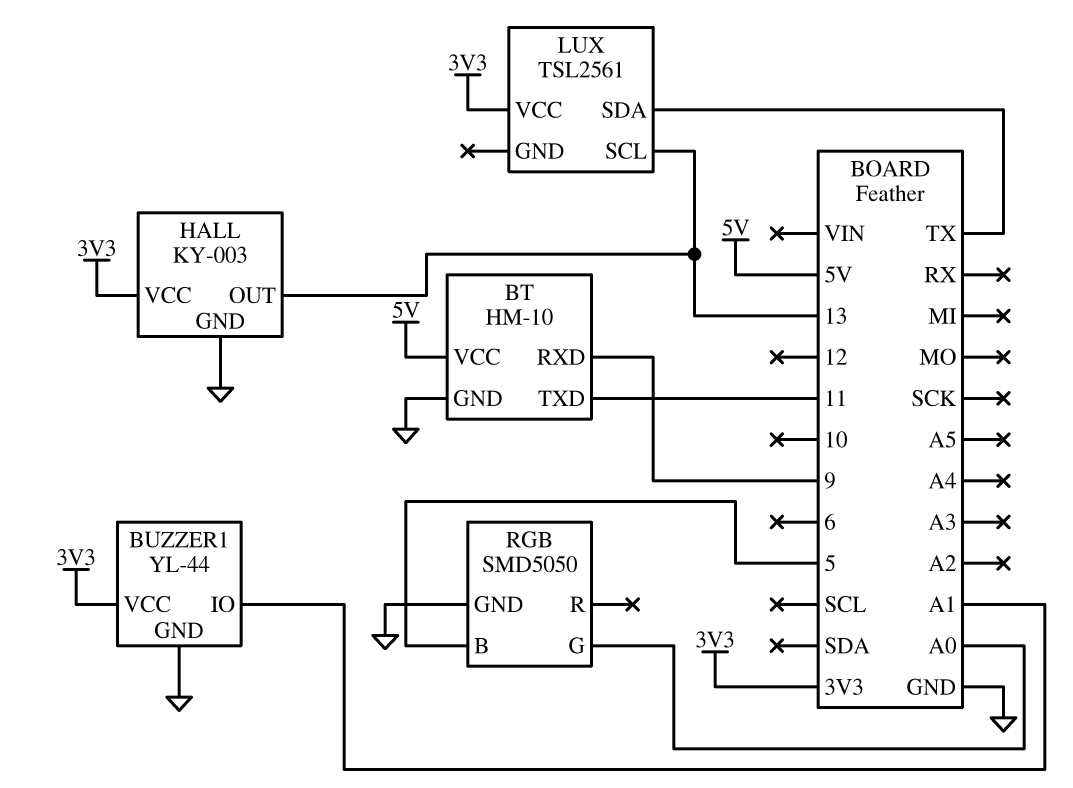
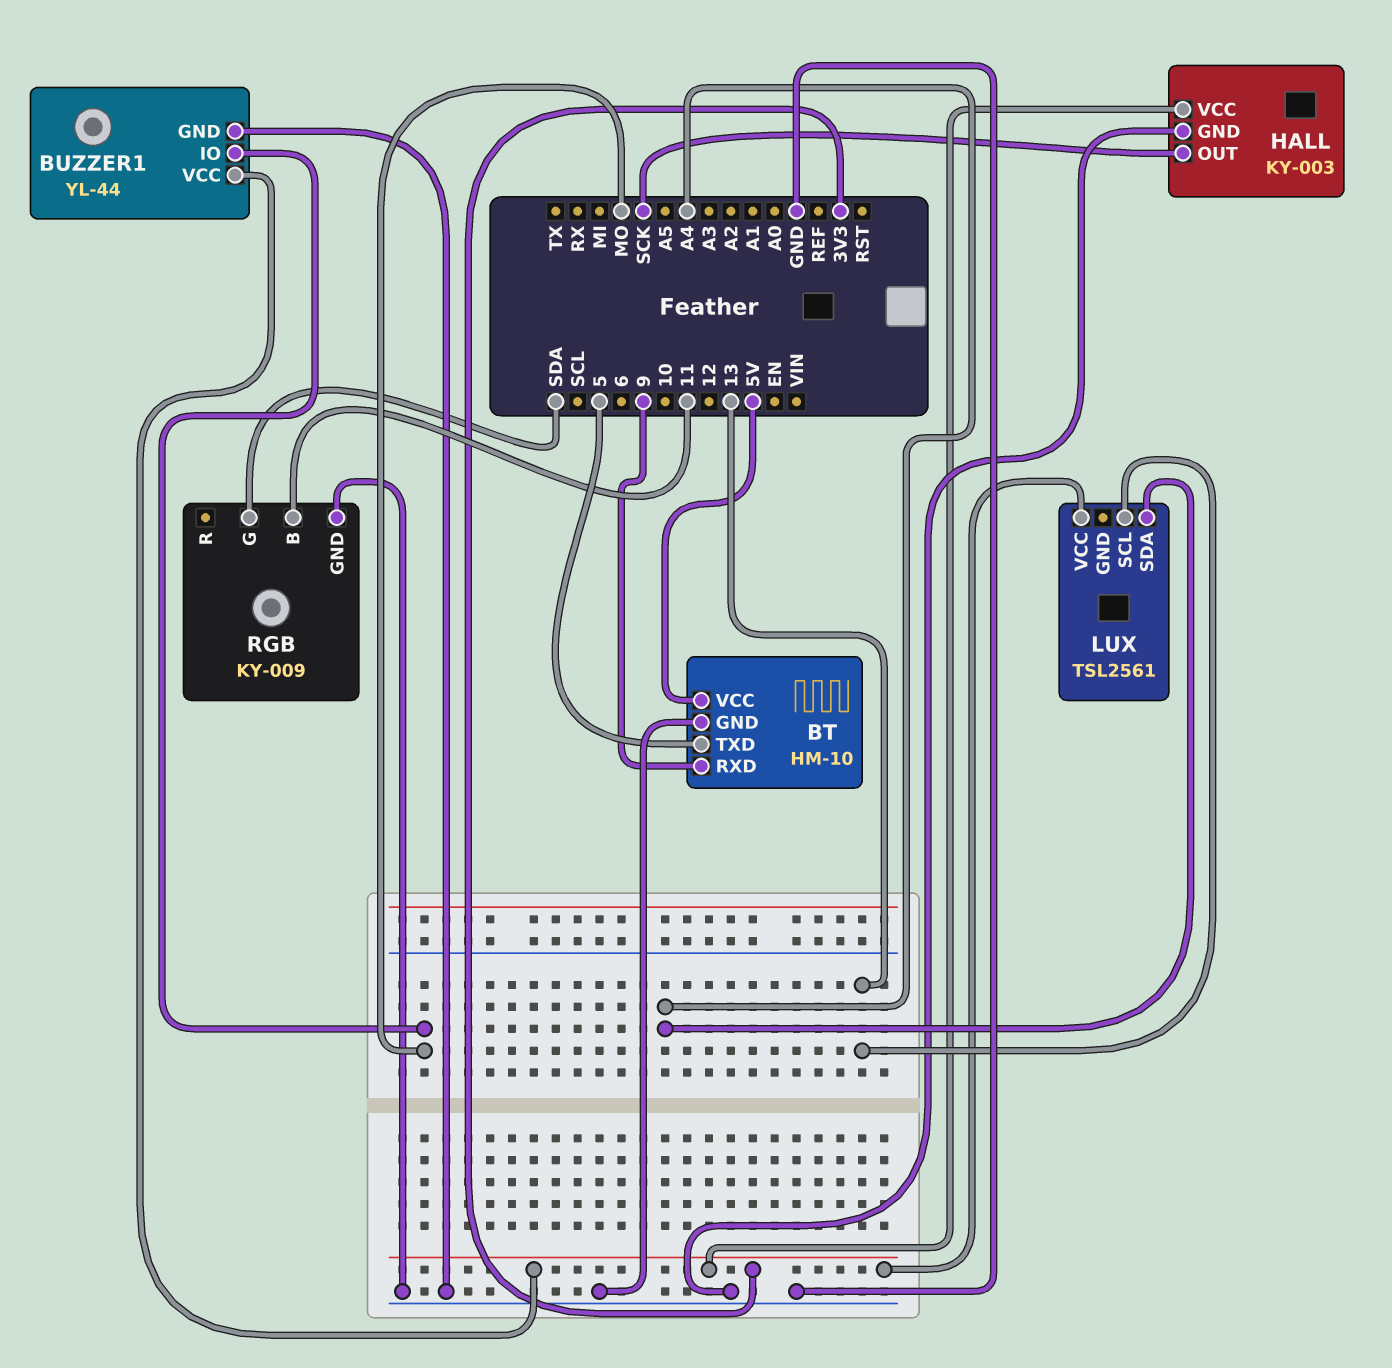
BT pin TXD: 11 -> 5
BUZZER1 pin IO: A1 -> MO
HALL pin OUT: 13 -> SCK
LUX pin SDA: TX -> A4
RGB: SMD5050 -> KY-009
RGB pin B: 5 -> 11
RGB pin G: A0 -> SDA

